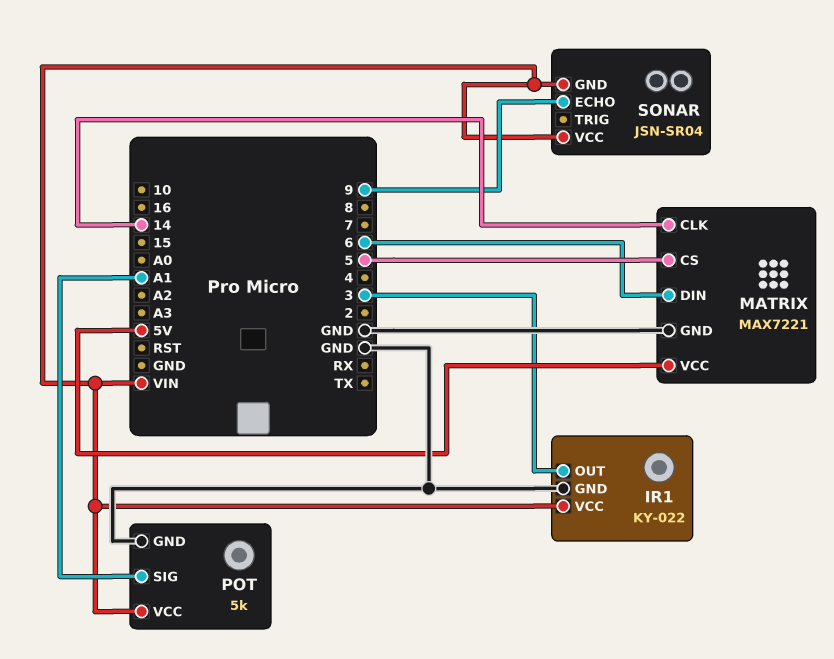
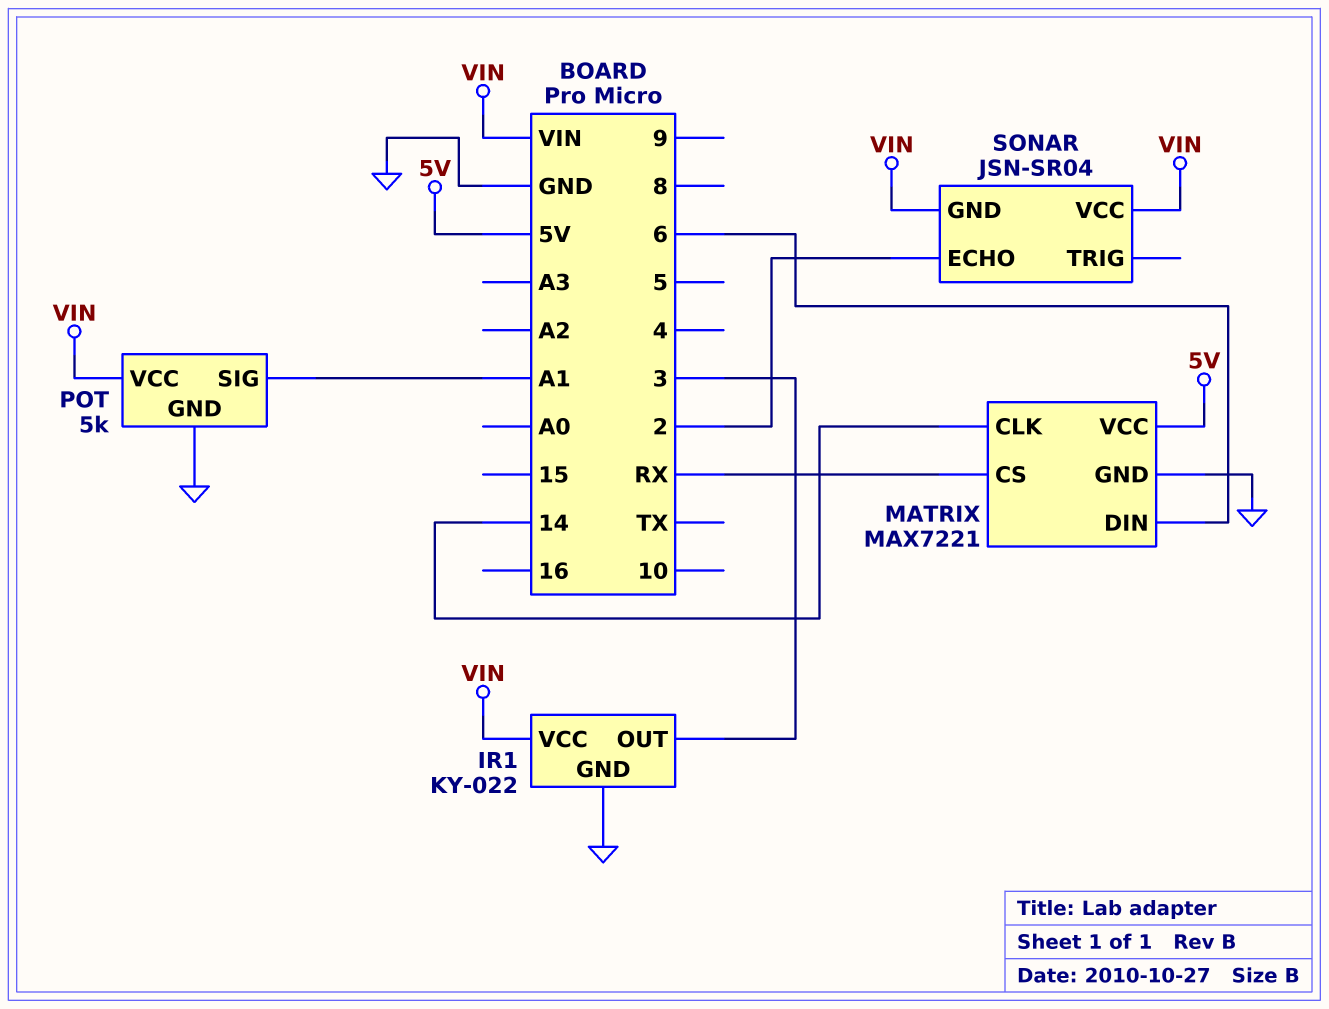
MATRIX pin CS: 5 -> RX
SONAR pin ECHO: 9 -> 2

